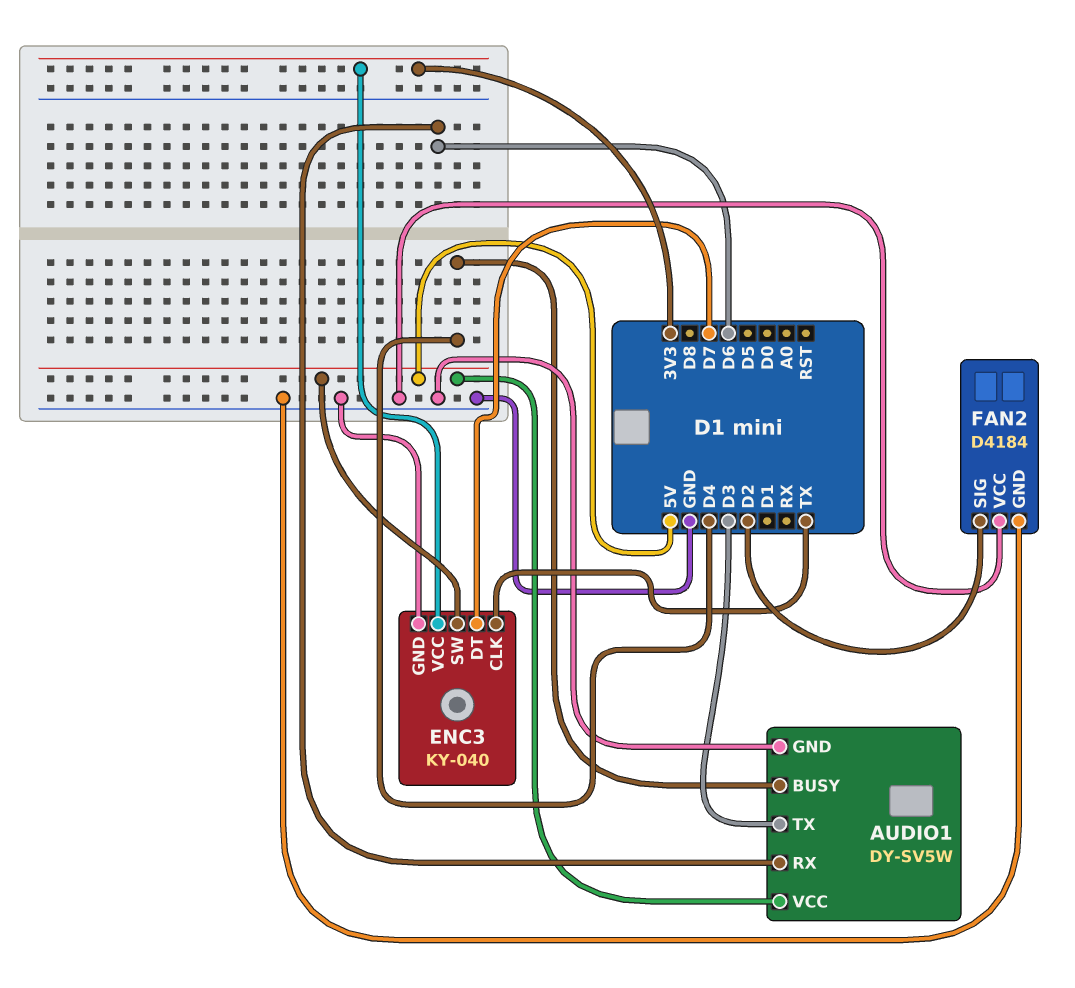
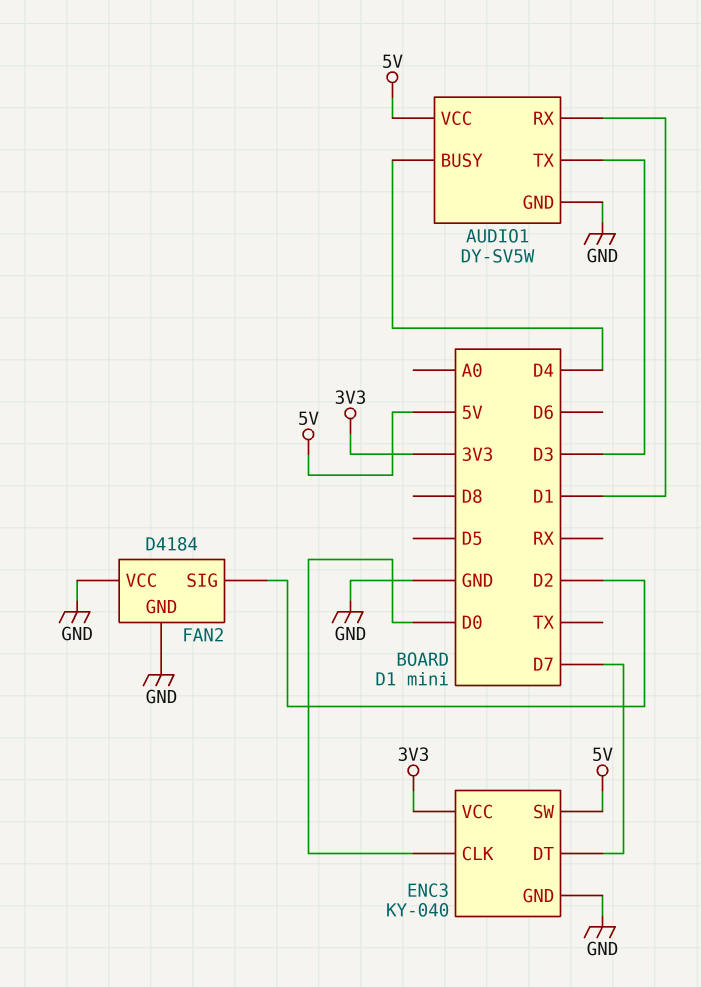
AUDIO1 pin RX: D6 -> D1
ENC3 pin CLK: TX -> D0

